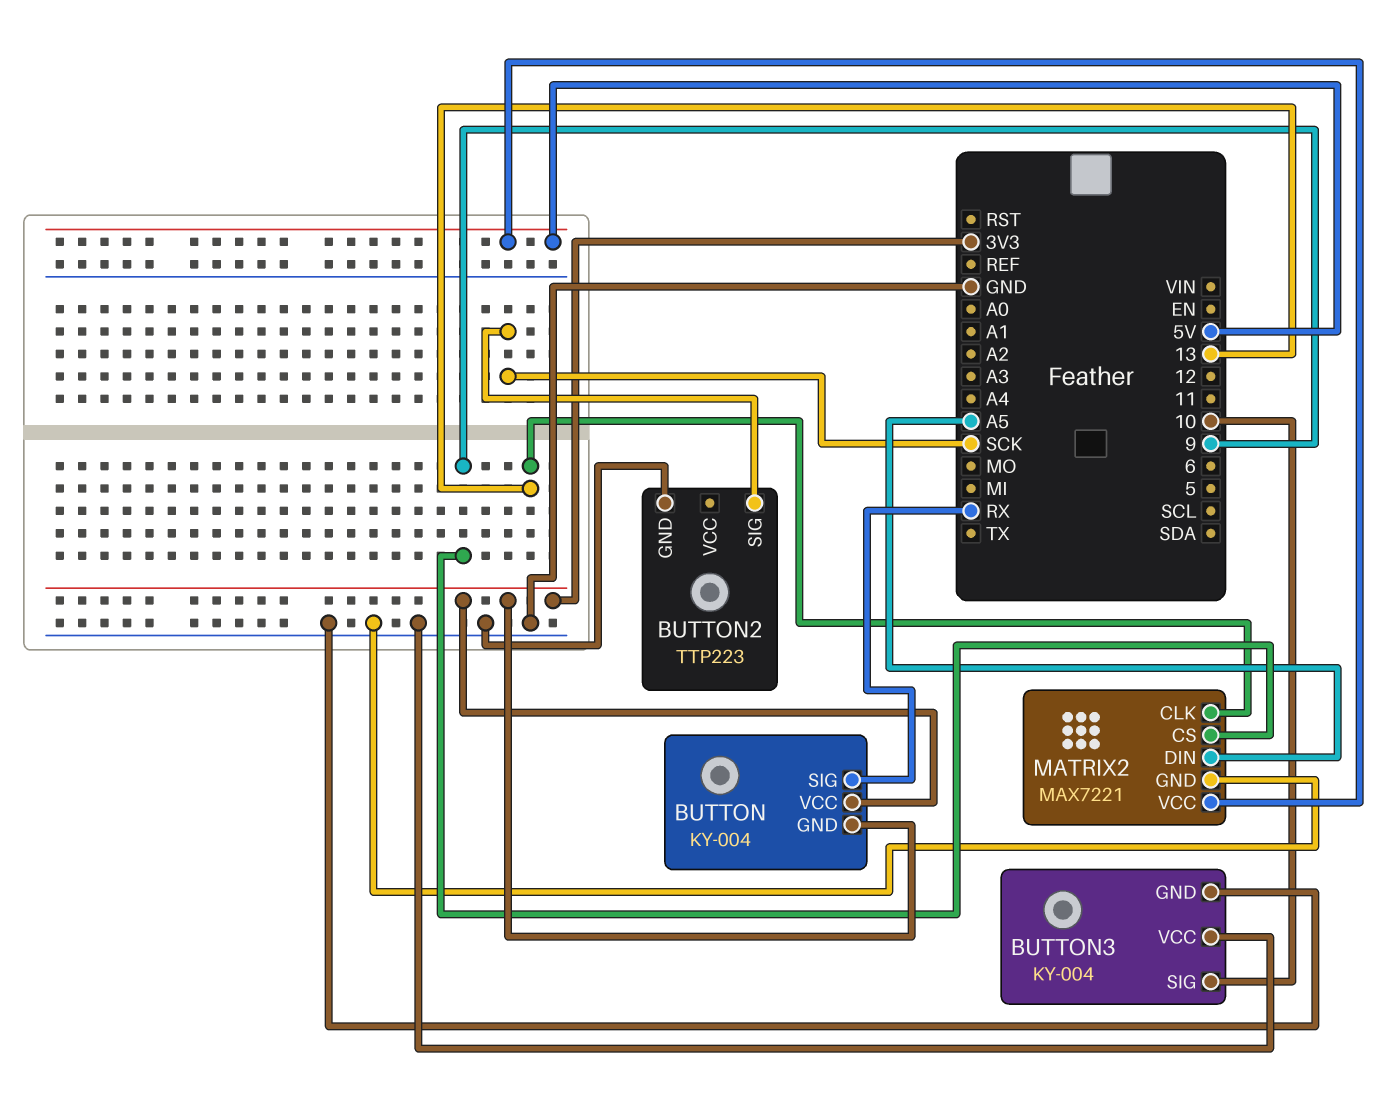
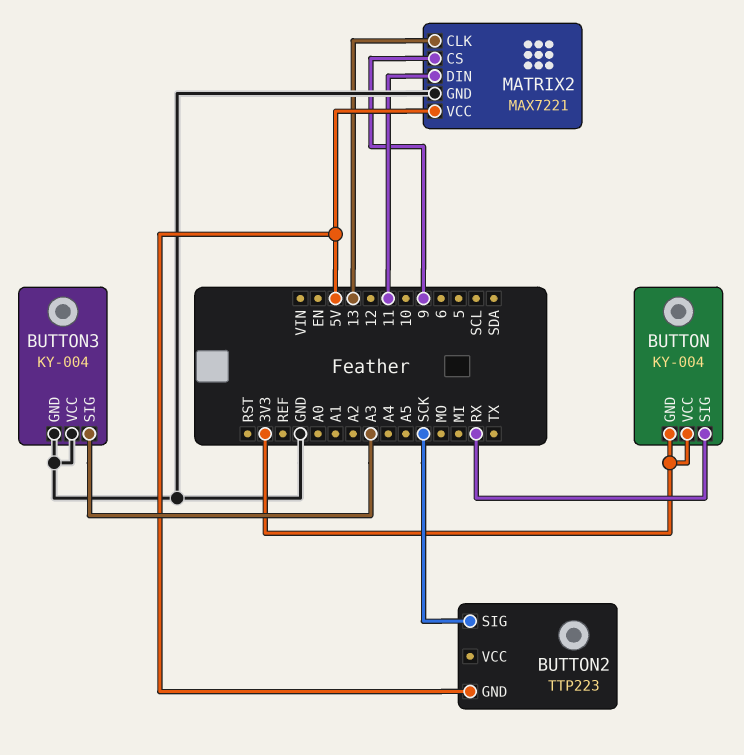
BUTTON2 pin GND: GND -> 5V
BUTTON3 pin SIG: 10 -> A3
MATRIX2 pin DIN: A5 -> 11

